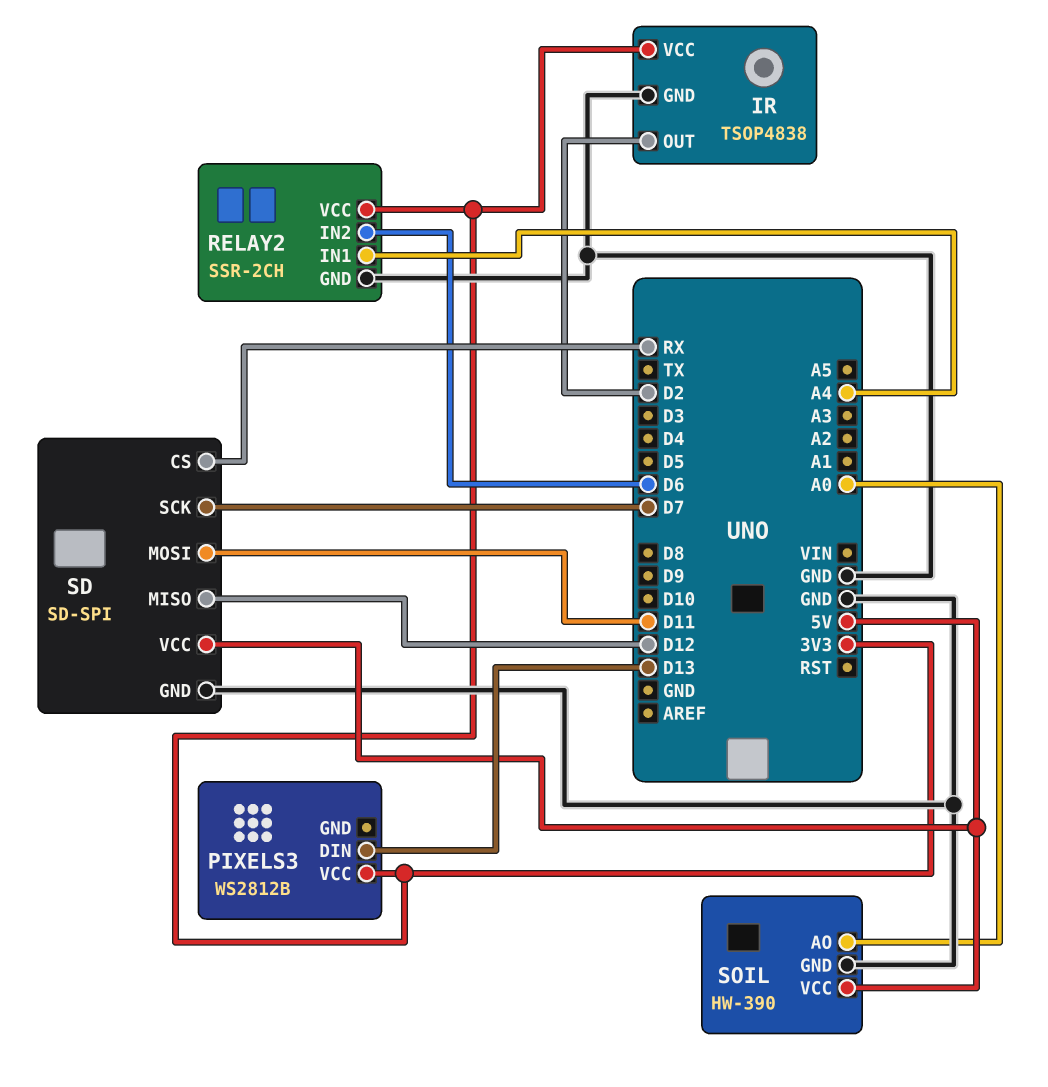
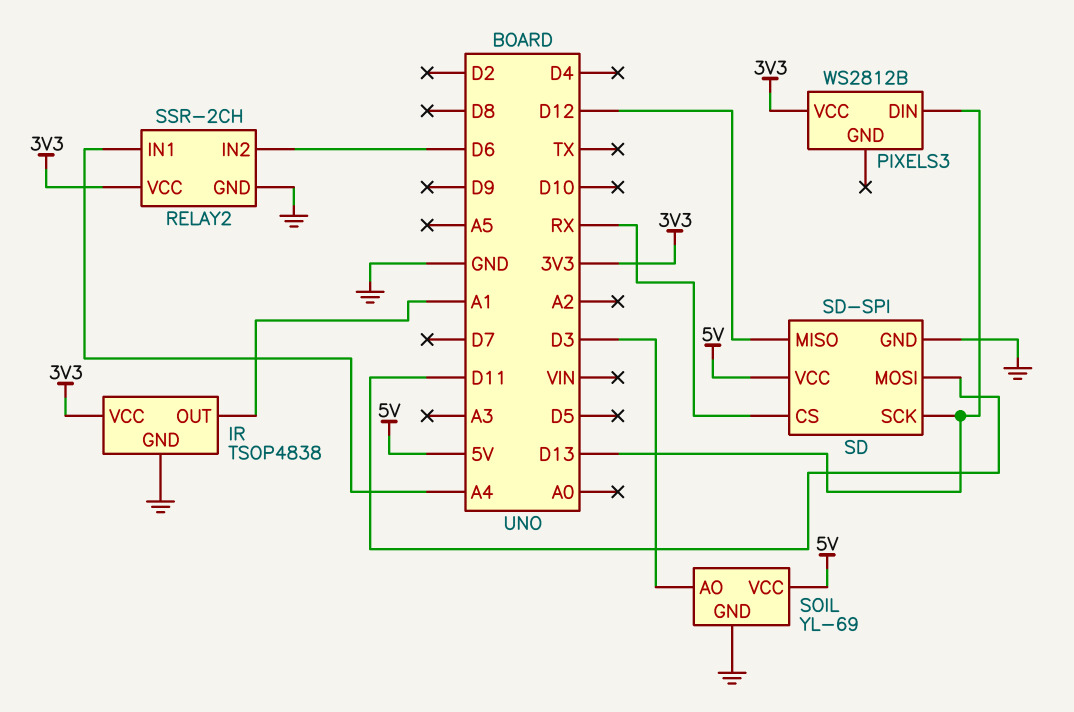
IR pin OUT: D2 -> A1
SD pin SCK: D7 -> D13
SOIL: HW-390 -> YL-69
SOIL pin AO: A0 -> D3

